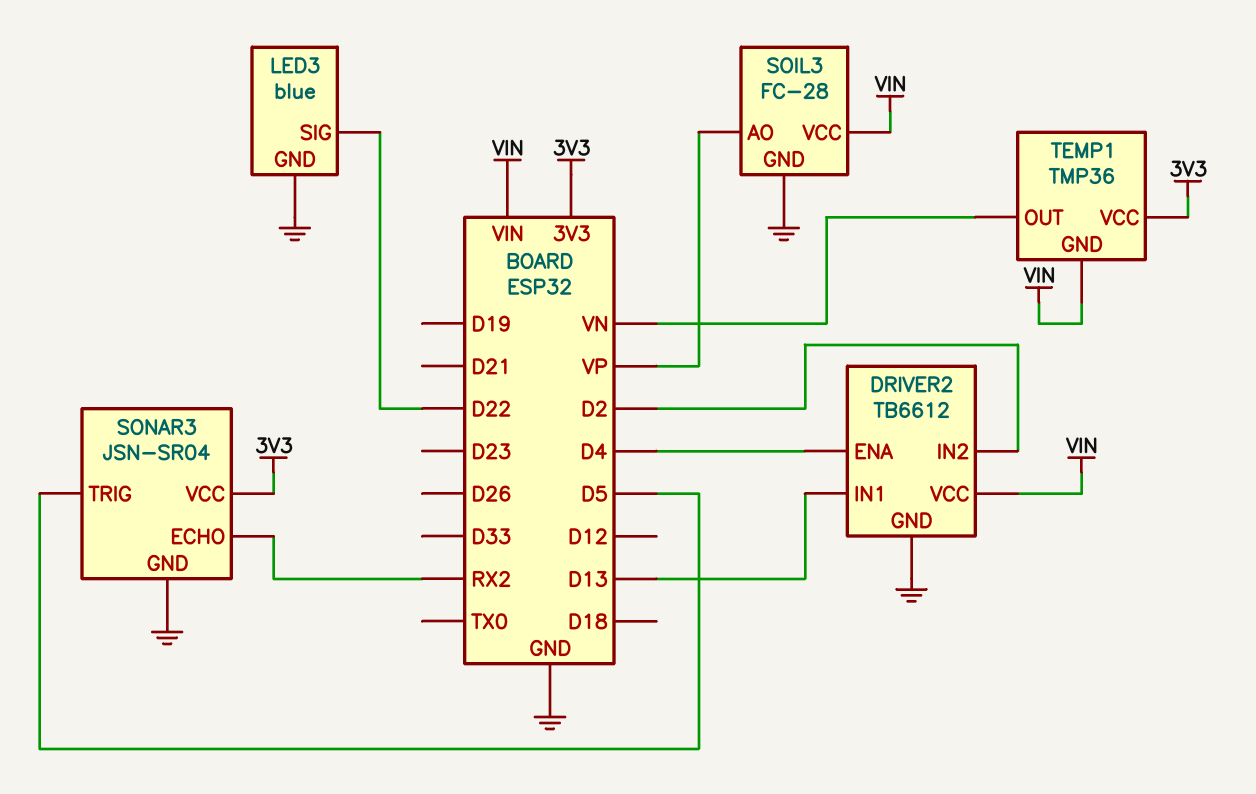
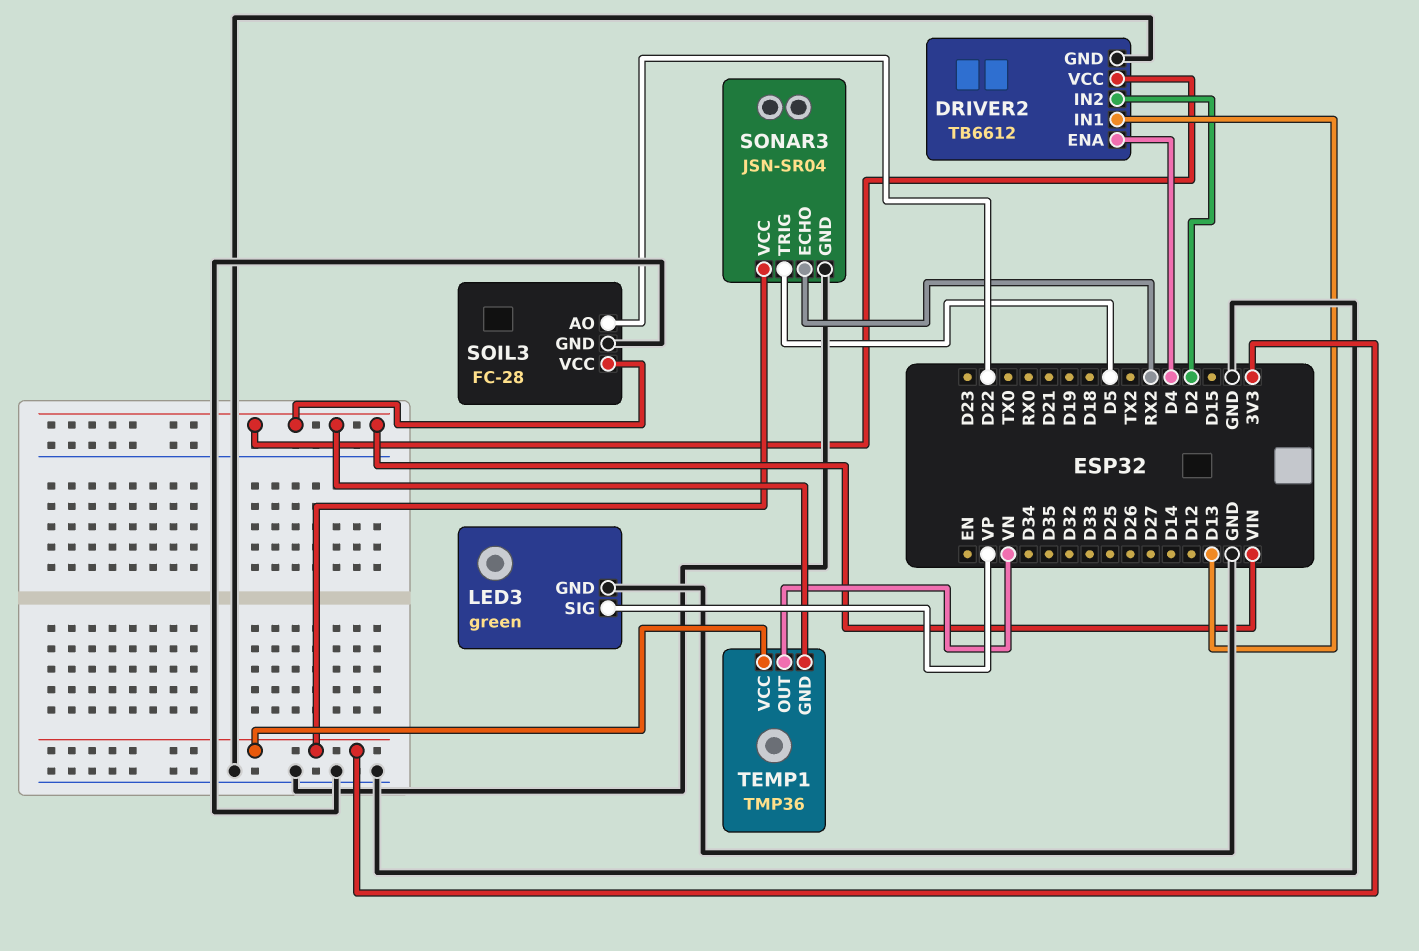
LED3: blue -> green
LED3 pin SIG: D22 -> VP
SOIL3 pin AO: VP -> D22

